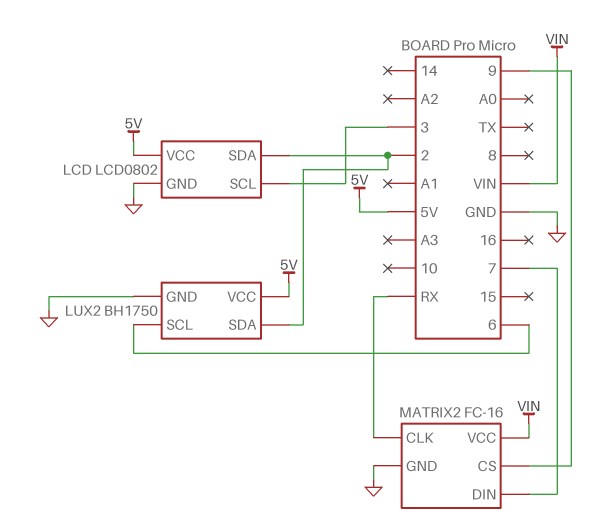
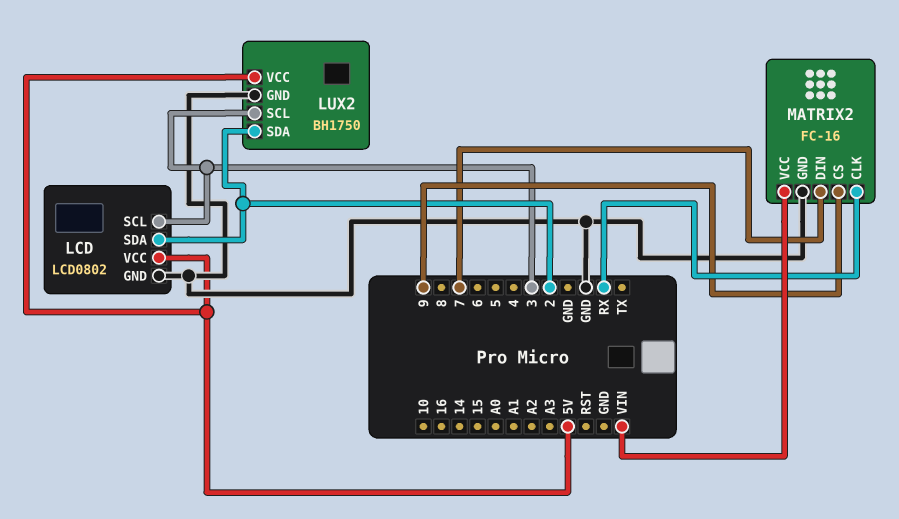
LUX2 pin SCL: 6 -> 3

